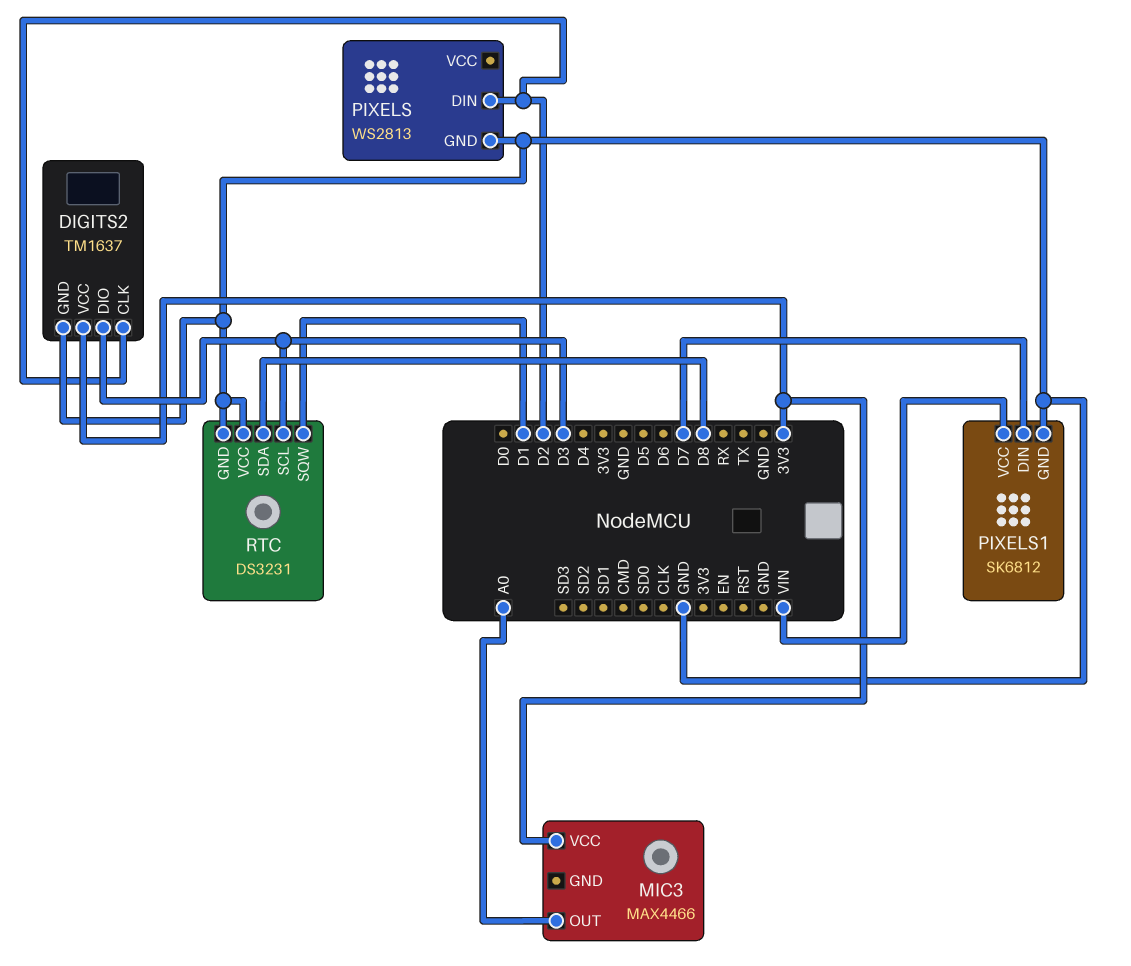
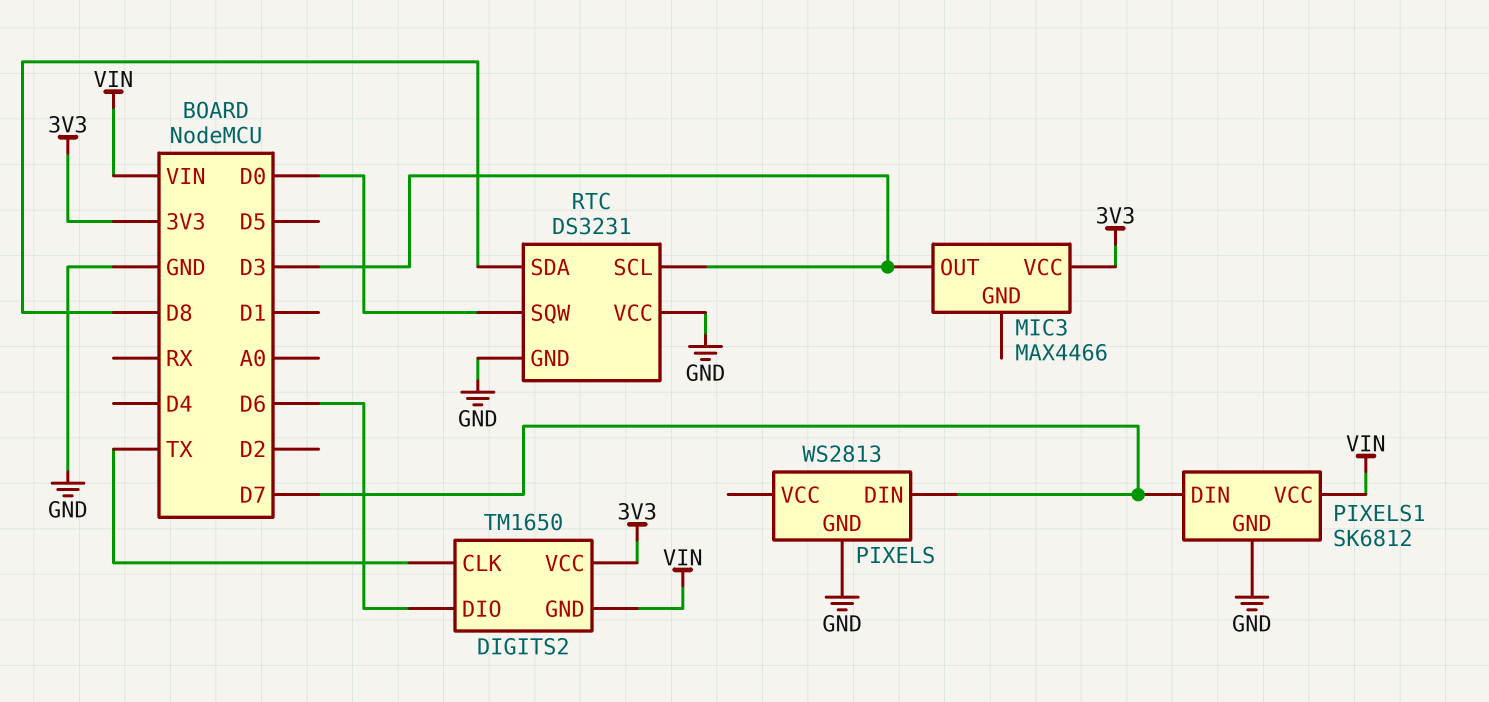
DIGITS2: TM1637 -> TM1650
DIGITS2 pin CLK: D2 -> TX
DIGITS2 pin DIO: D3 -> D6
DIGITS2 pin GND: GND -> VIN
MIC3 pin OUT: A0 -> D3
PIXELS pin DIN: D2 -> D7
RTC pin SQW: D1 -> D0

